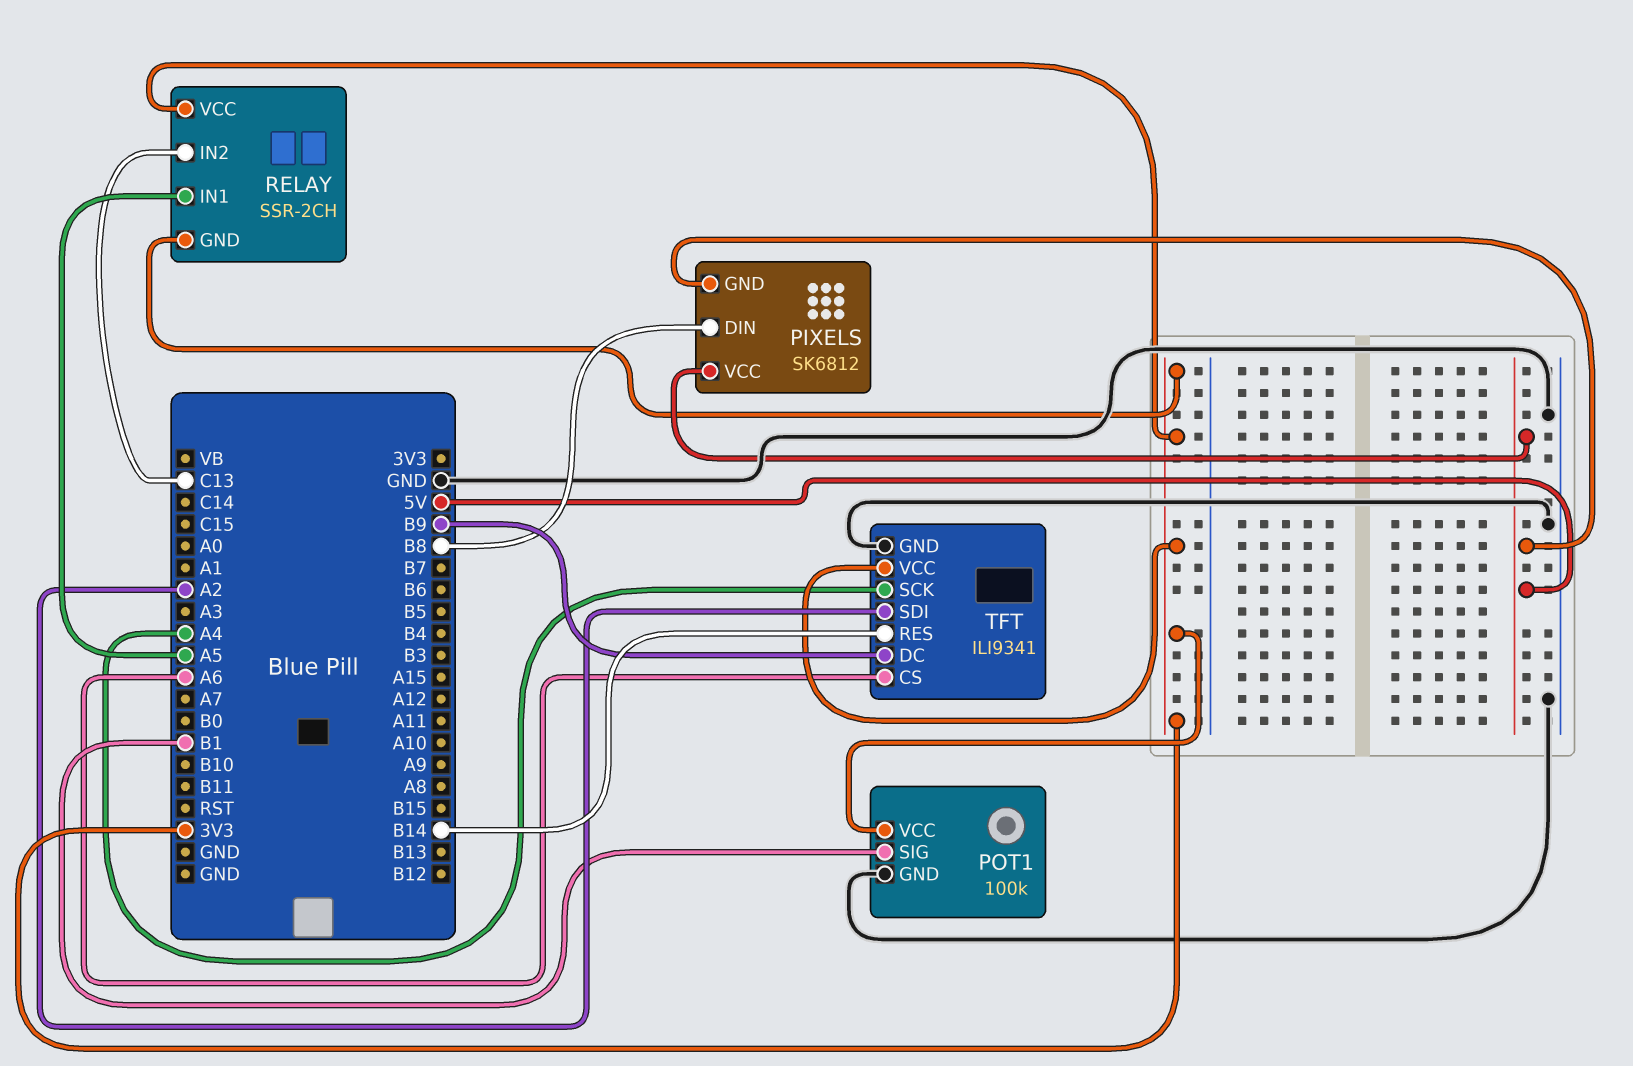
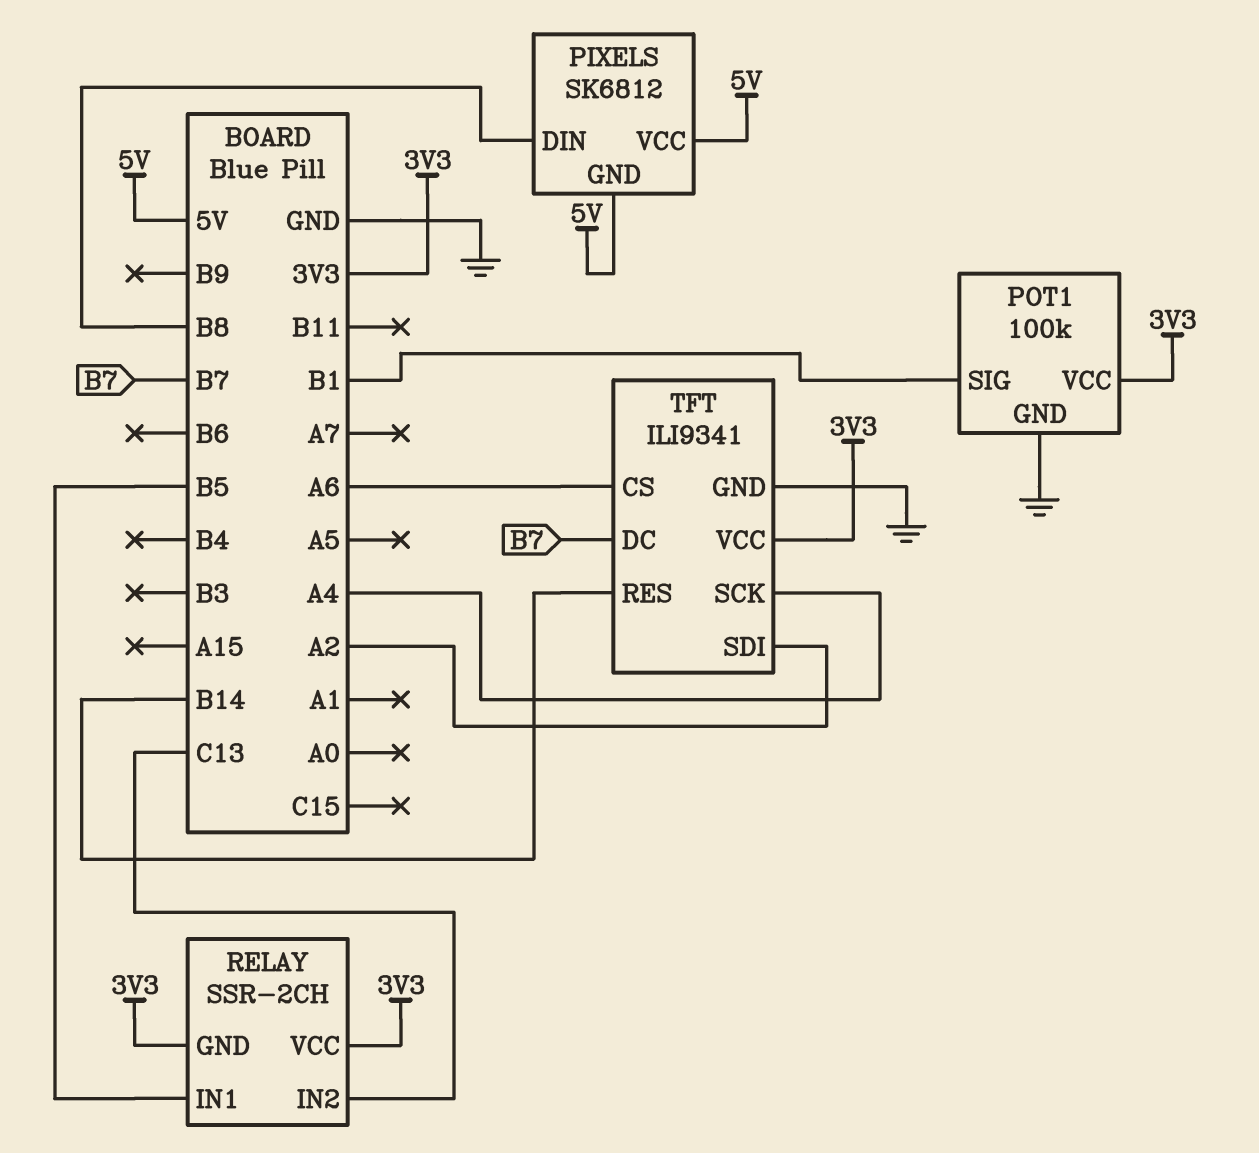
RELAY pin IN1: A5 -> B5
TFT pin DC: B9 -> B7

